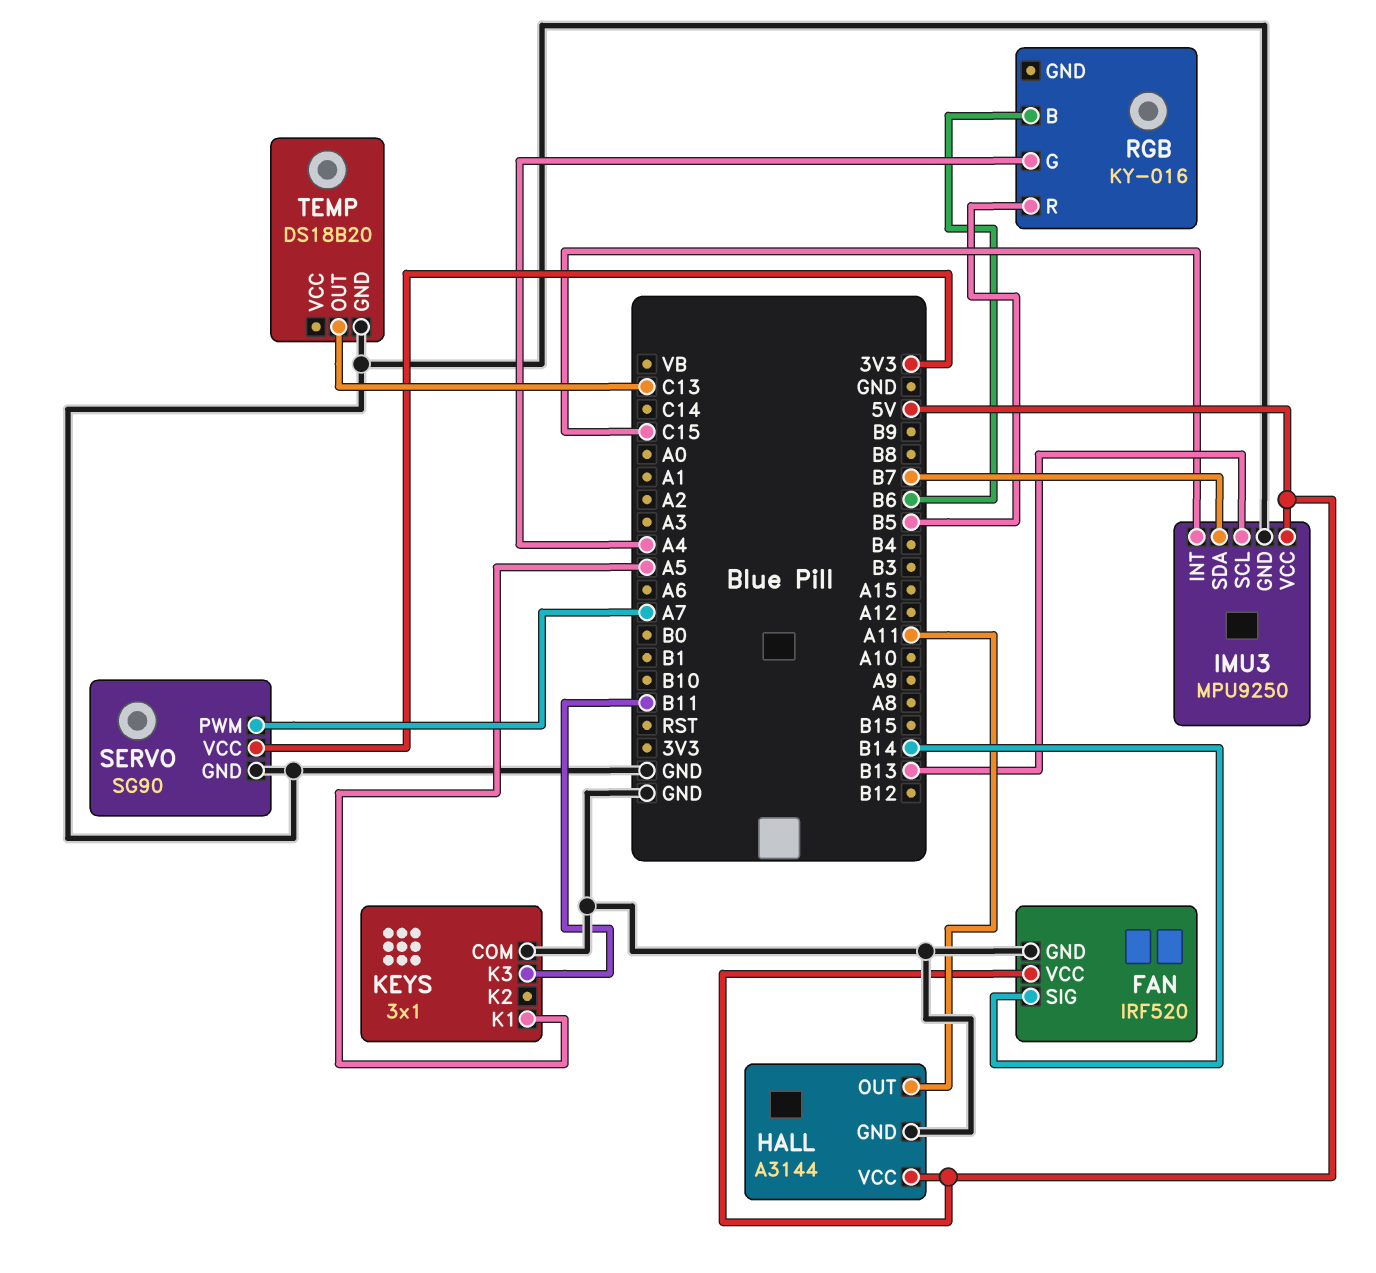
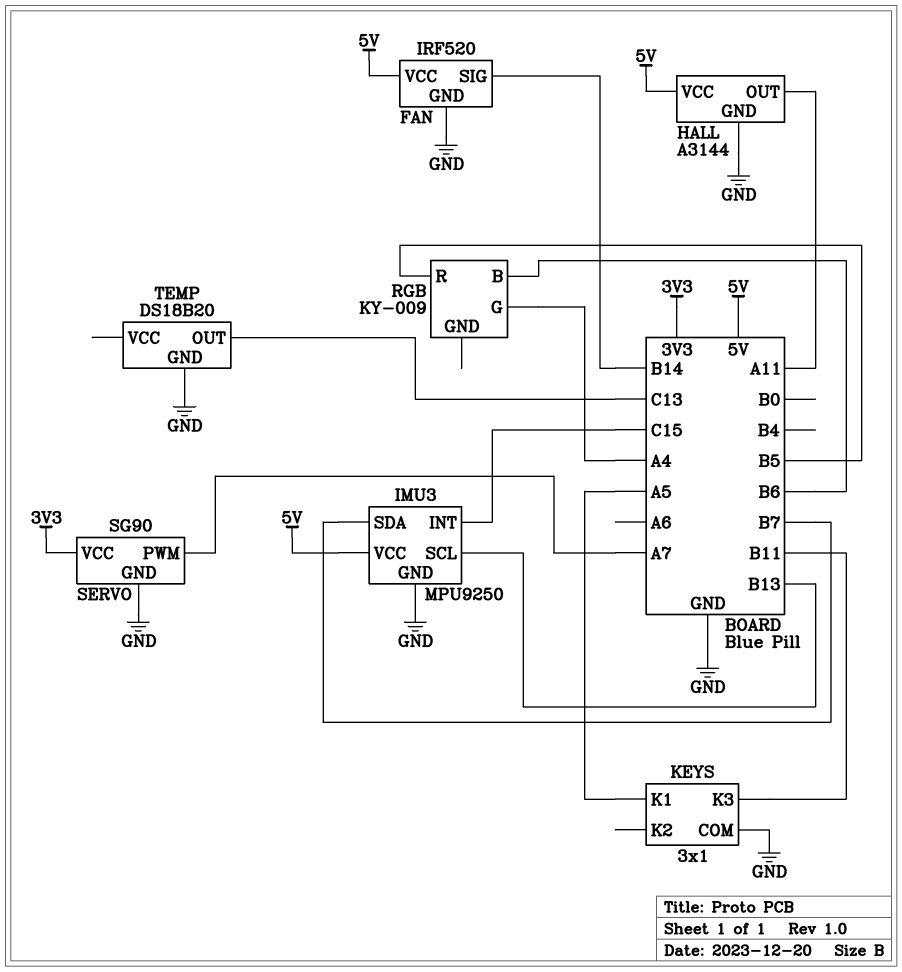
RGB: KY-016 -> KY-009

